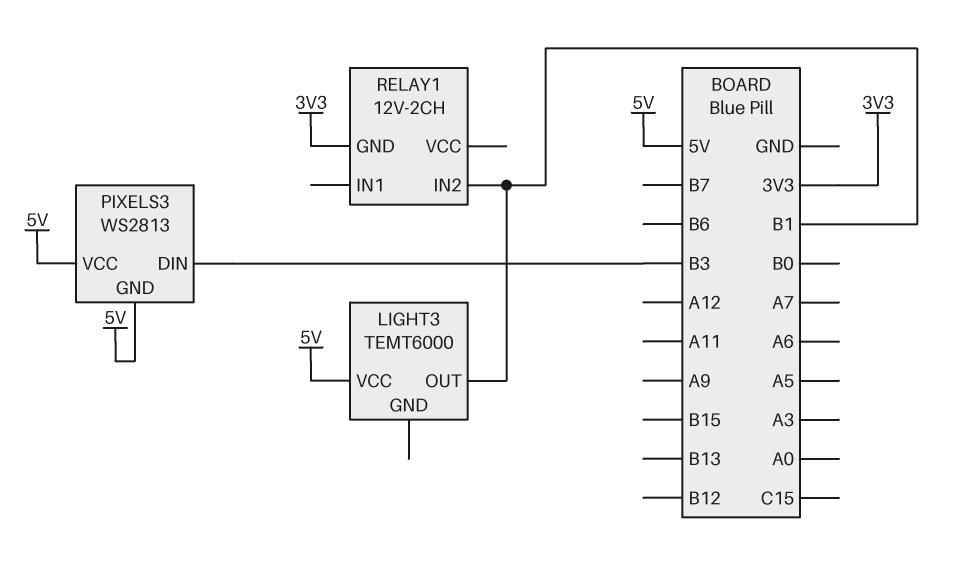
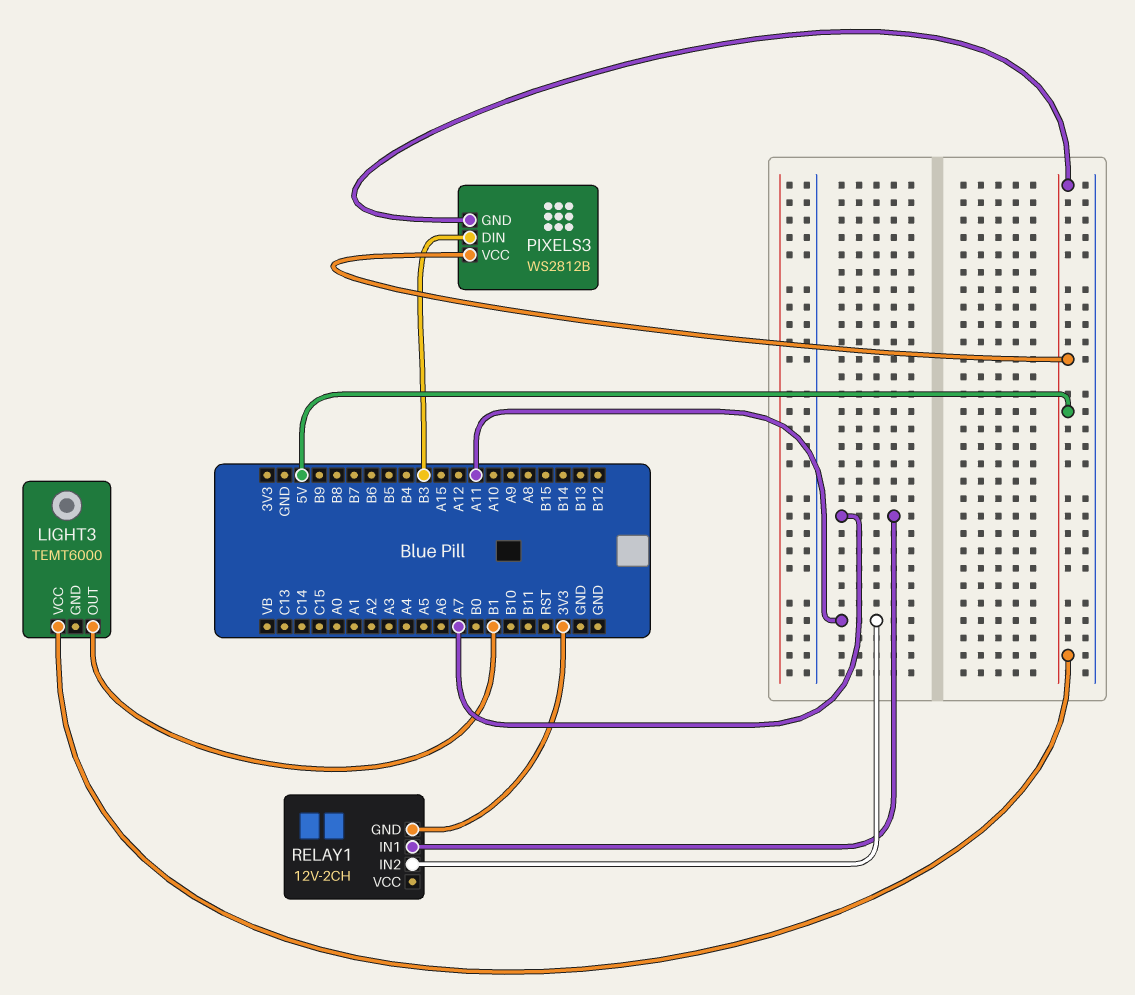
PIXELS3: WS2813 -> WS2812B
RELAY1 pin IN1: none -> A7
RELAY1 pin IN2: B1 -> A11

